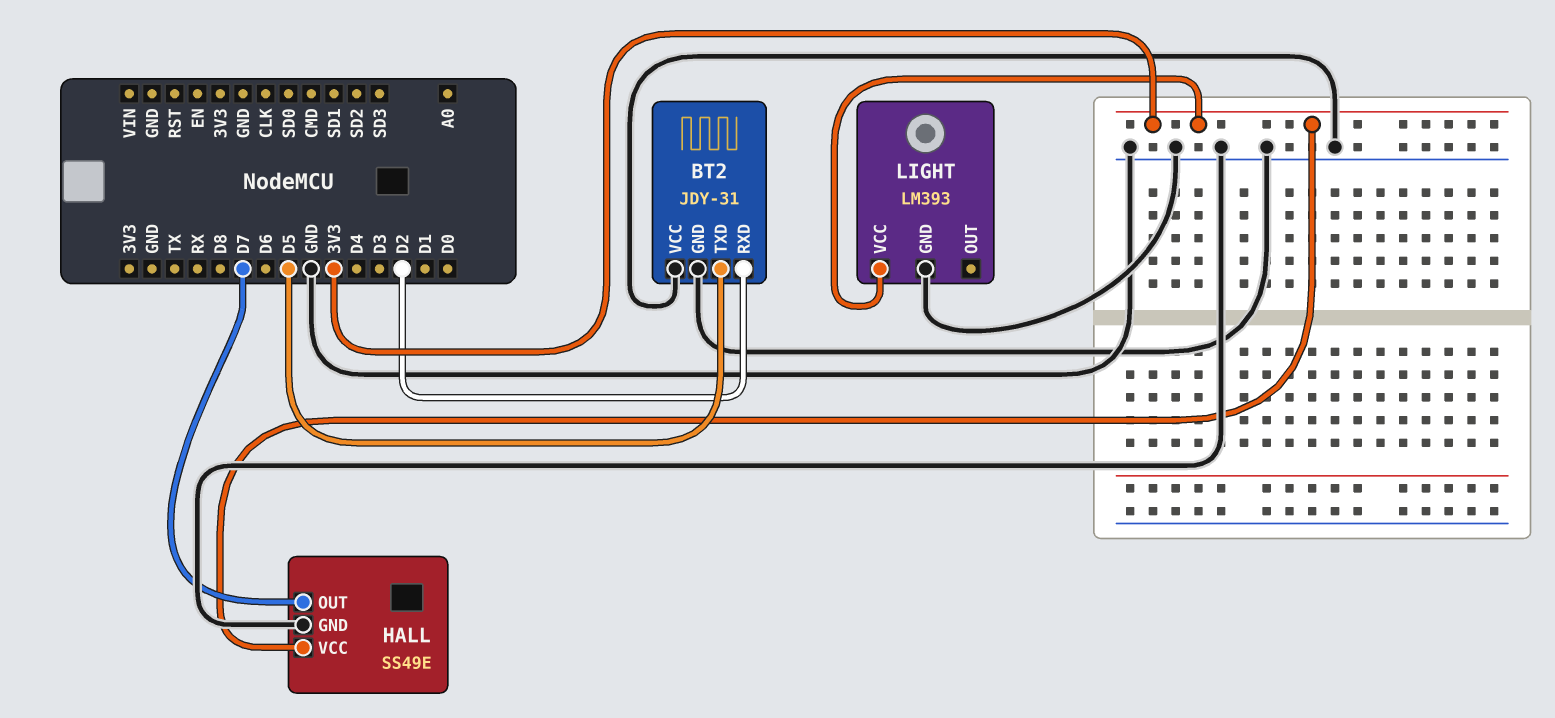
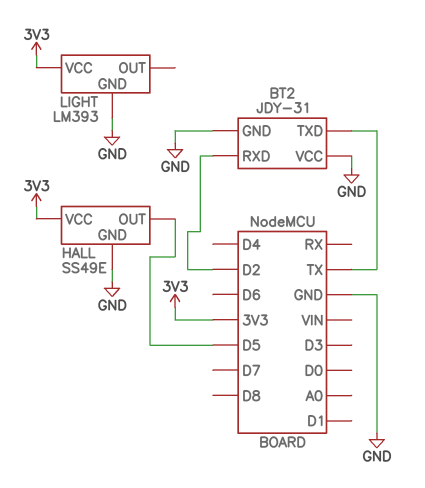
BT2 pin TXD: D5 -> TX
HALL pin OUT: D7 -> D5

